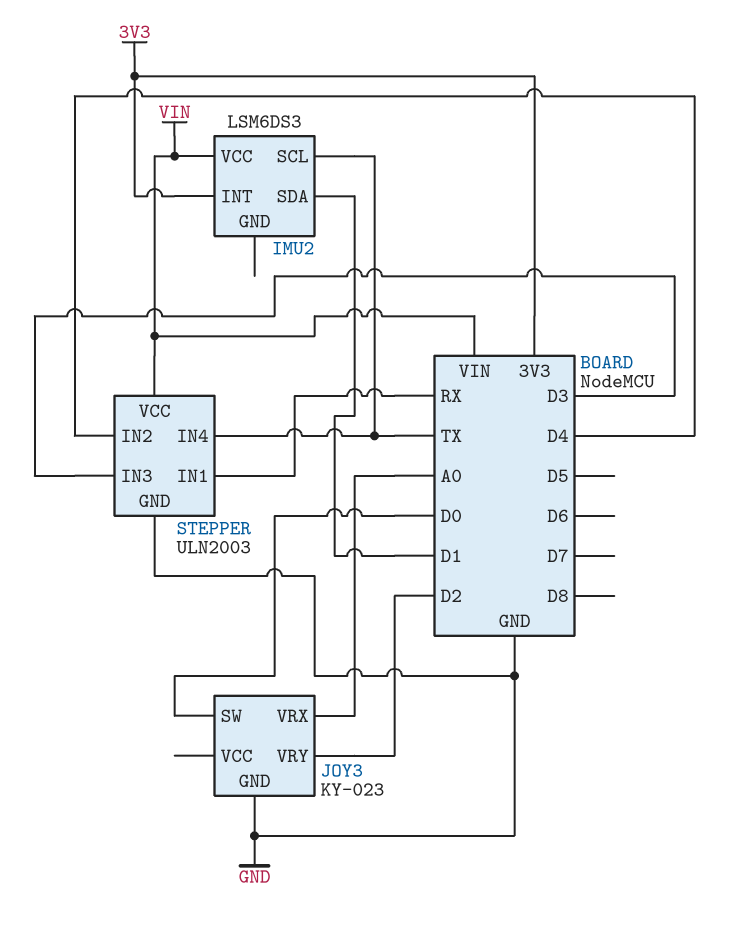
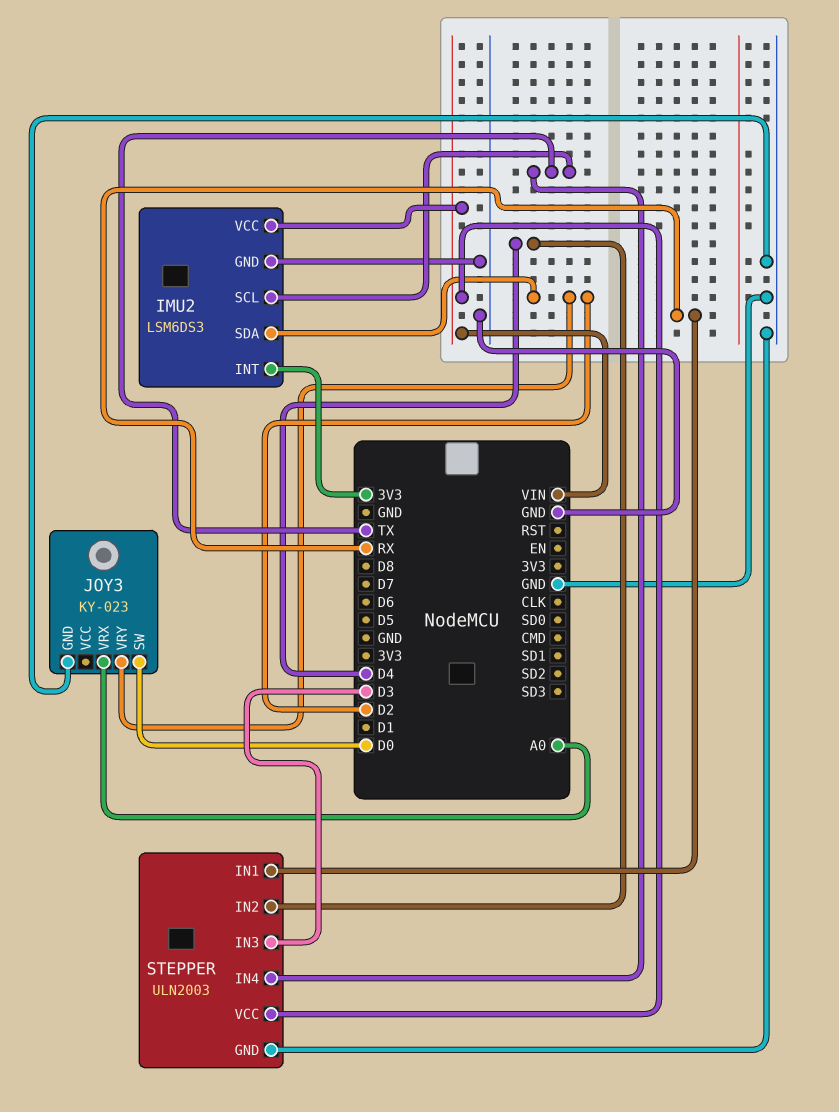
IMU2 pin GND: none -> GND
IMU2 pin SDA: D1 -> D2

